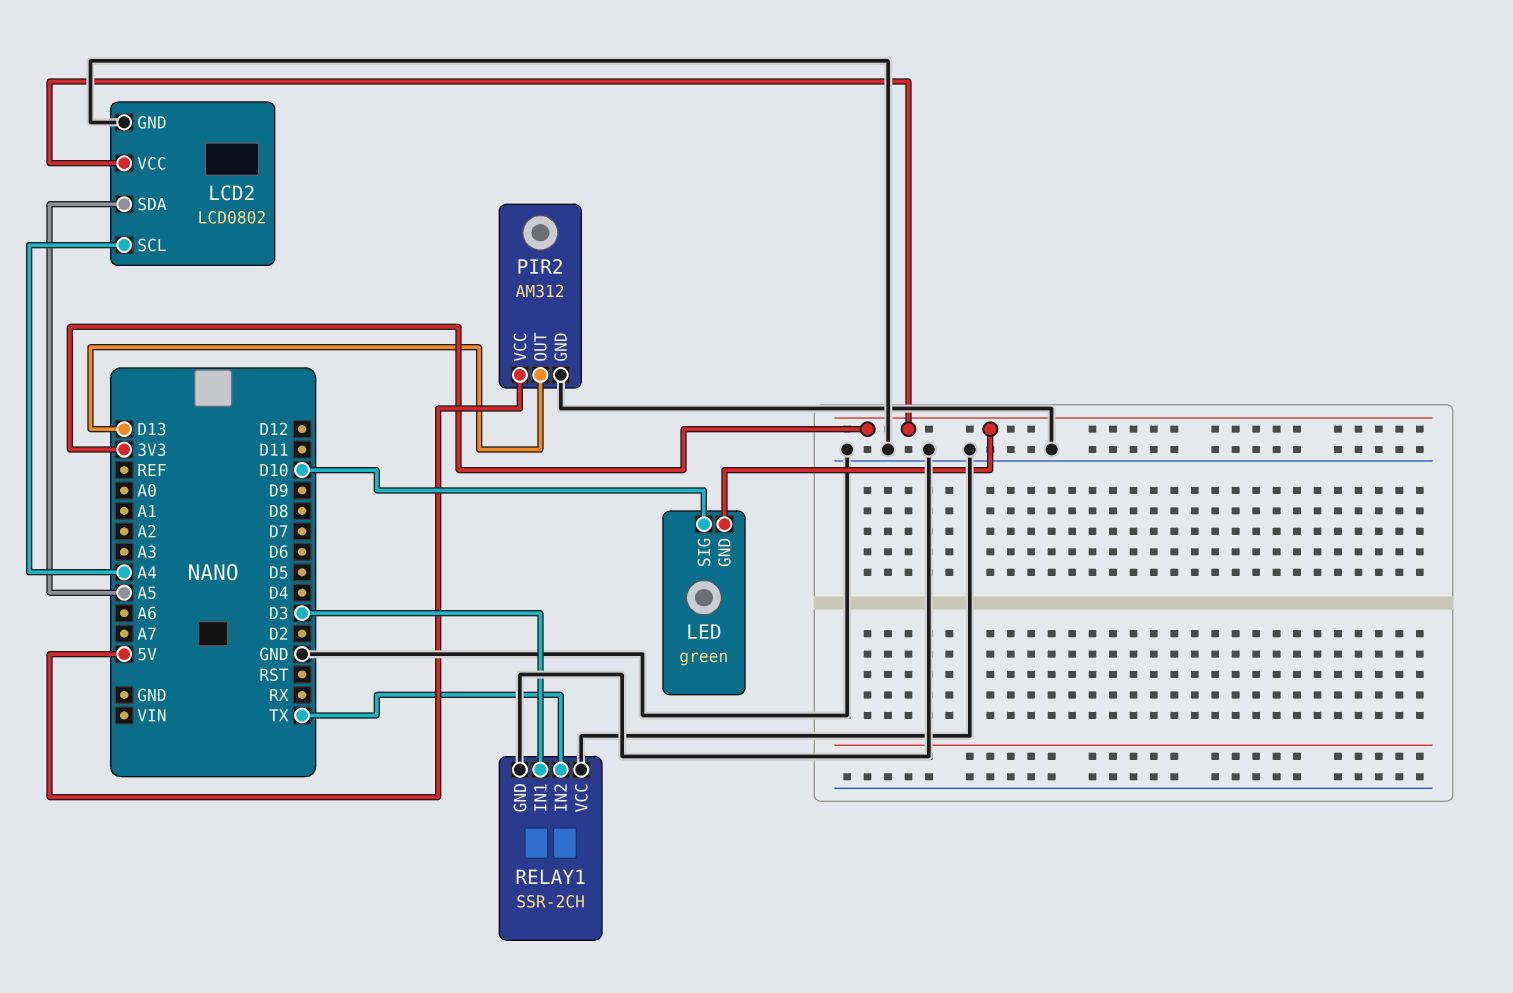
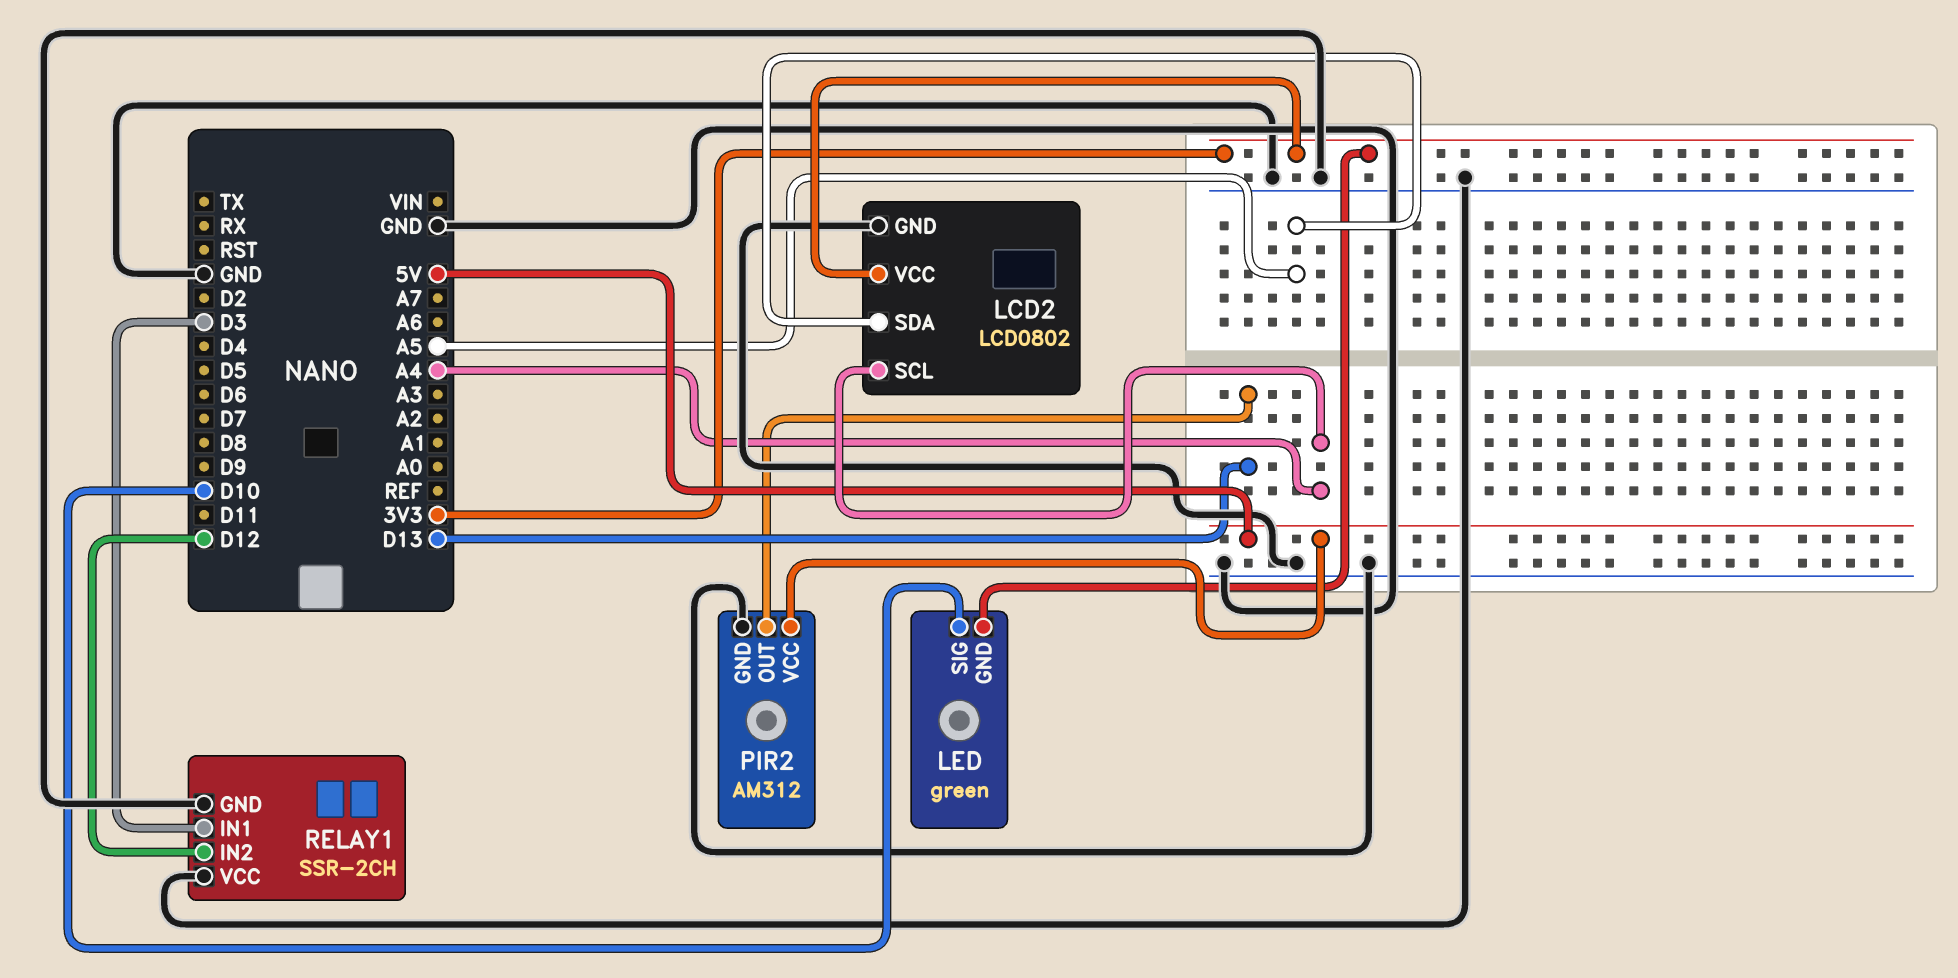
RELAY1 pin IN2: TX -> D12

